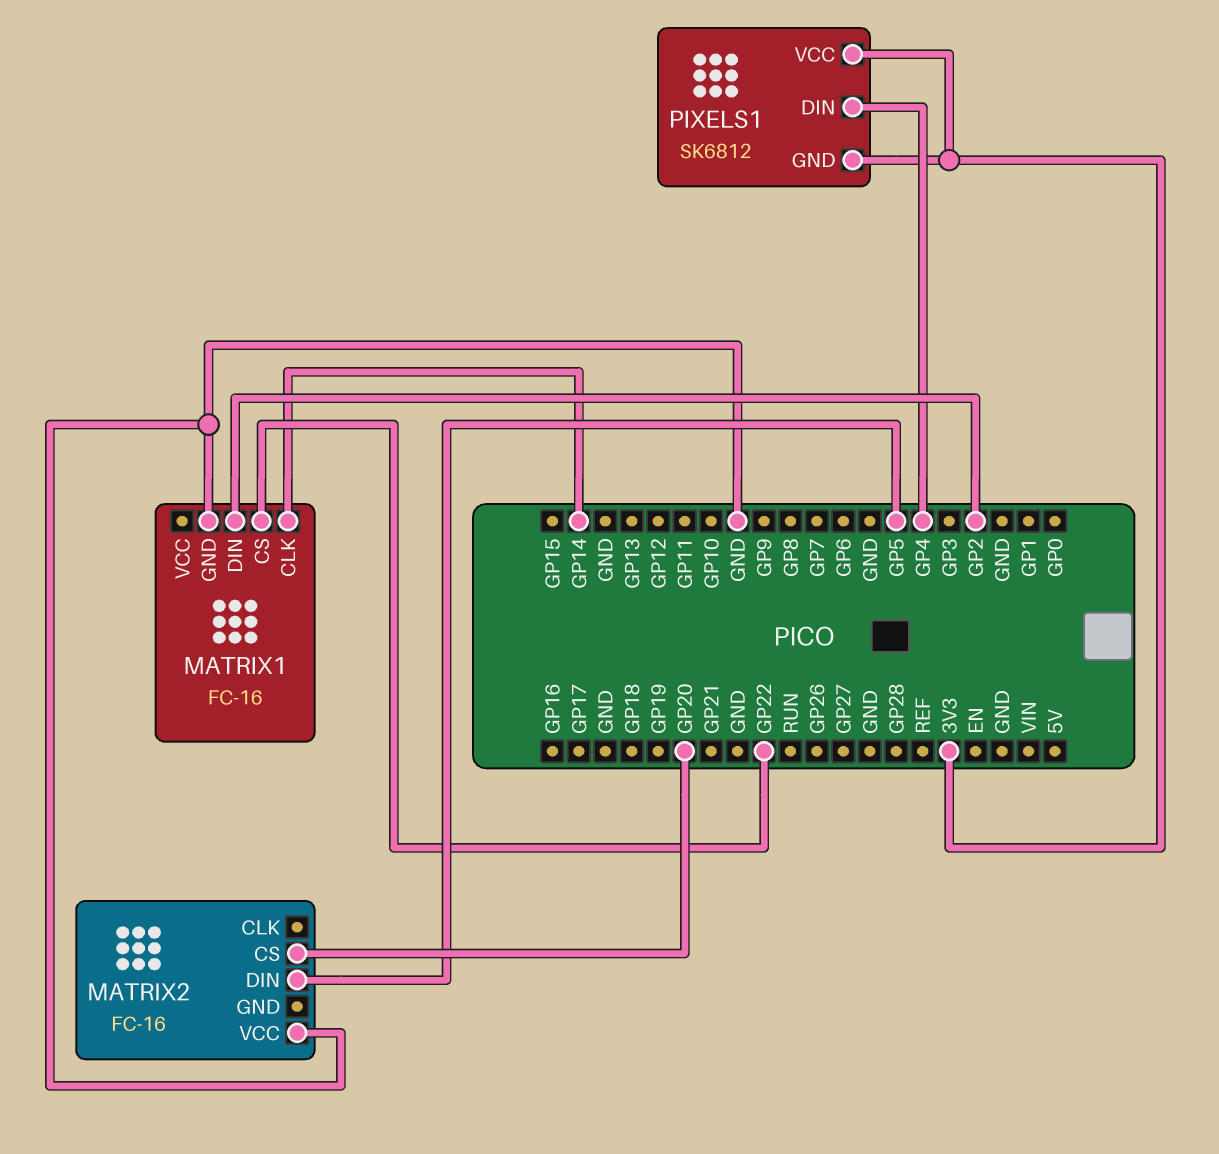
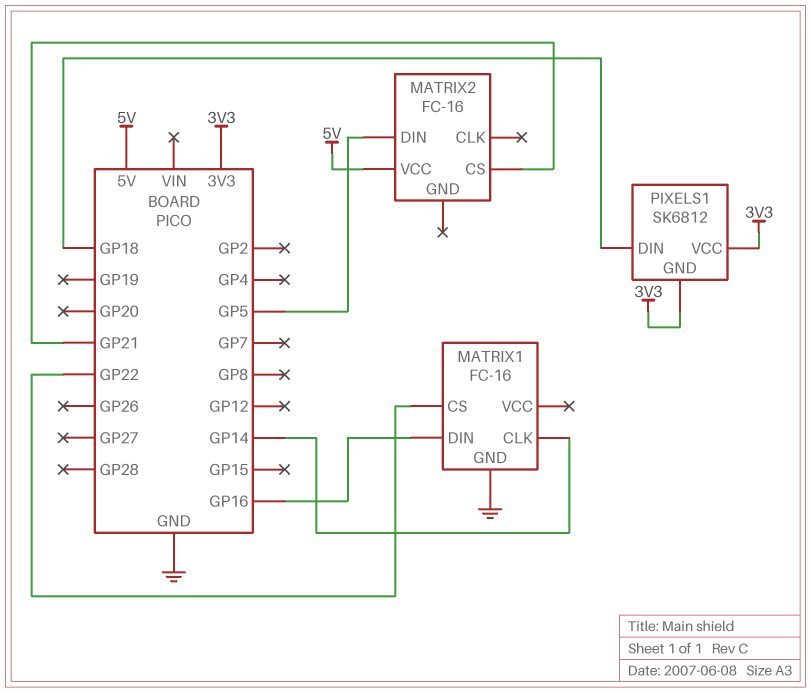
MATRIX1 pin DIN: GP2 -> GP16
MATRIX2 pin CS: GP20 -> GP21
MATRIX2 pin VCC: GND -> 5V
PIXELS1 pin DIN: GP4 -> GP18

